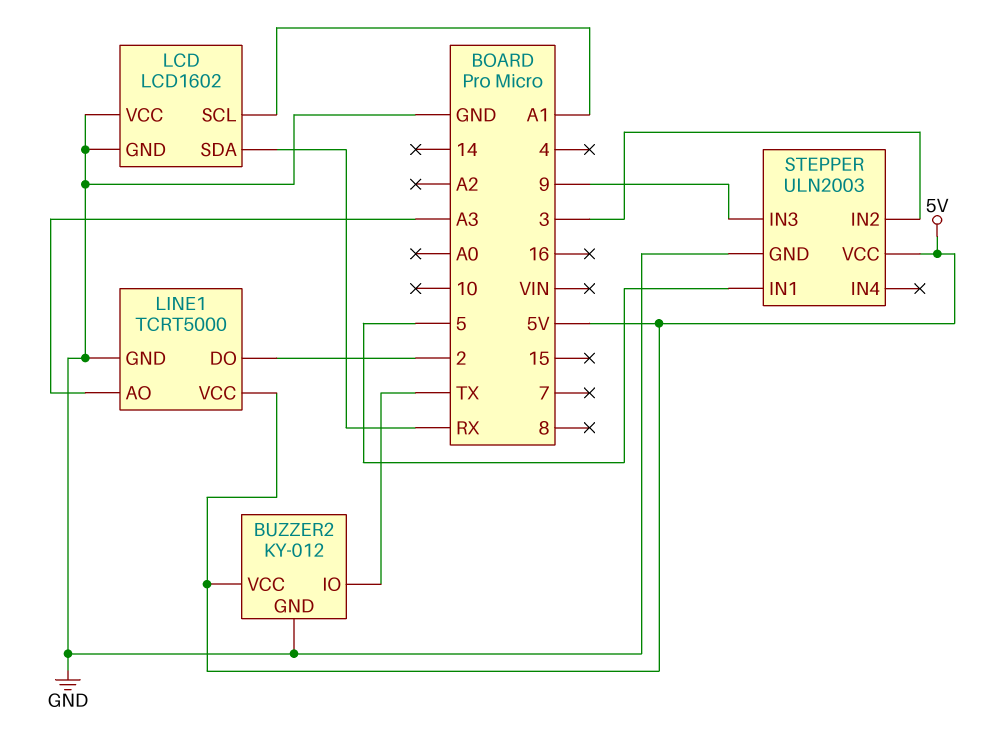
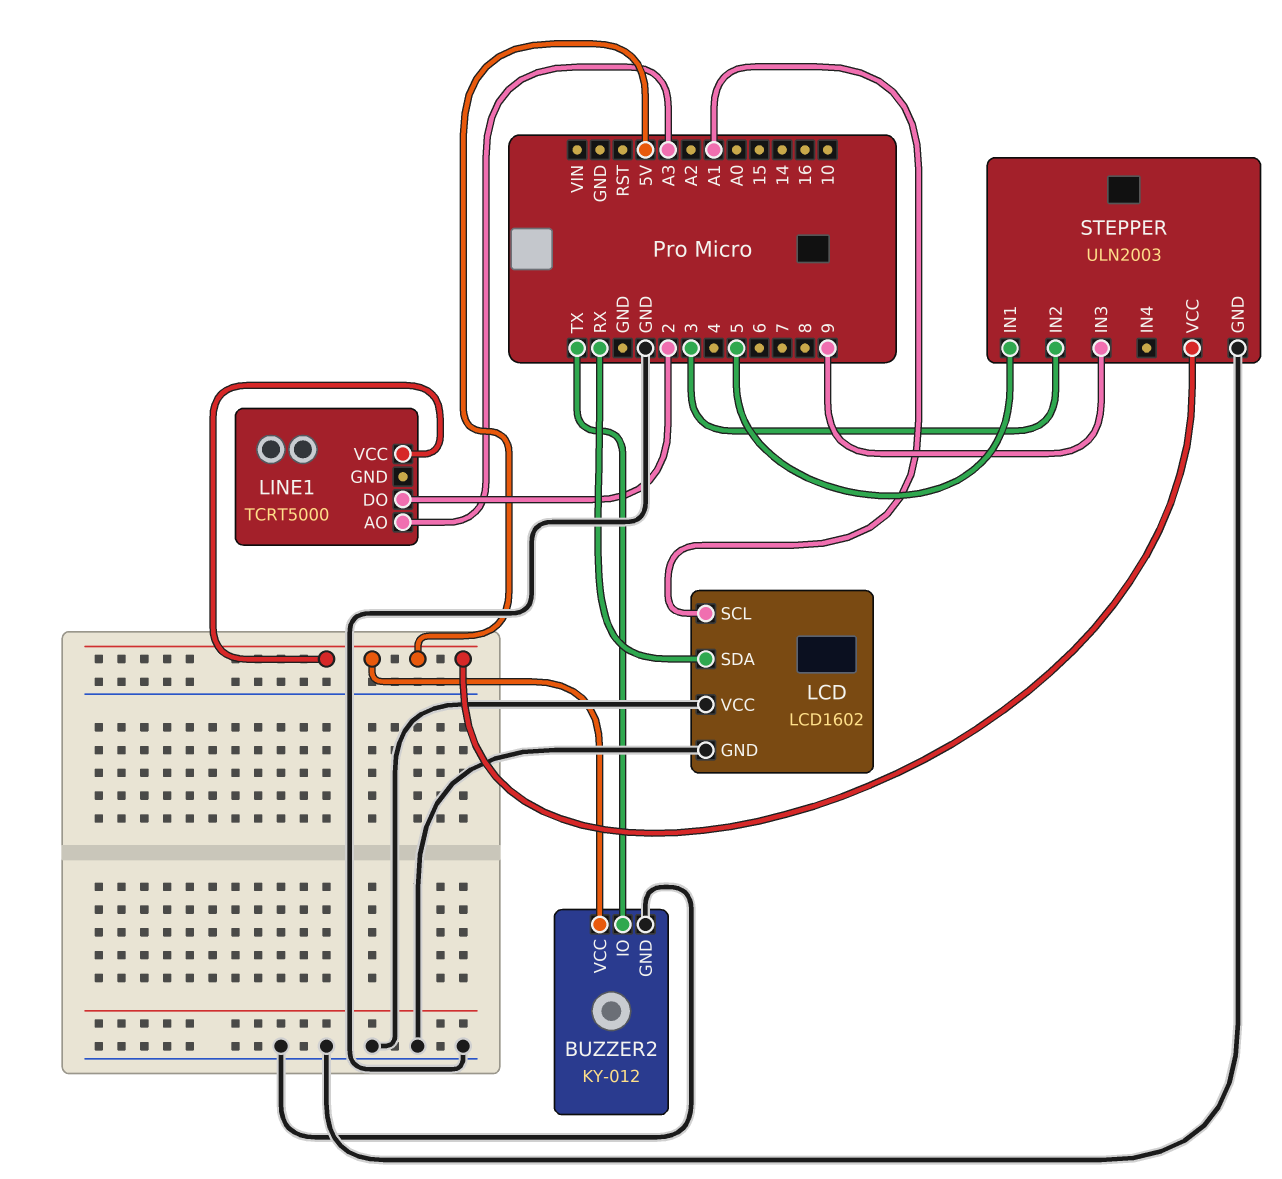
LINE1 pin GND: GND -> none

